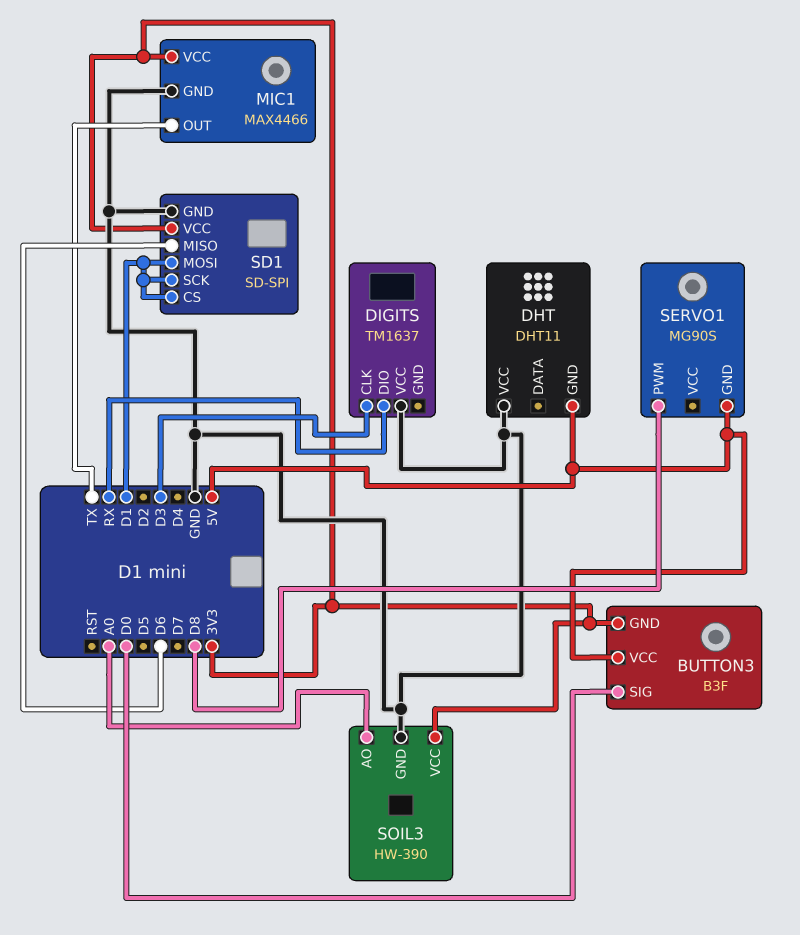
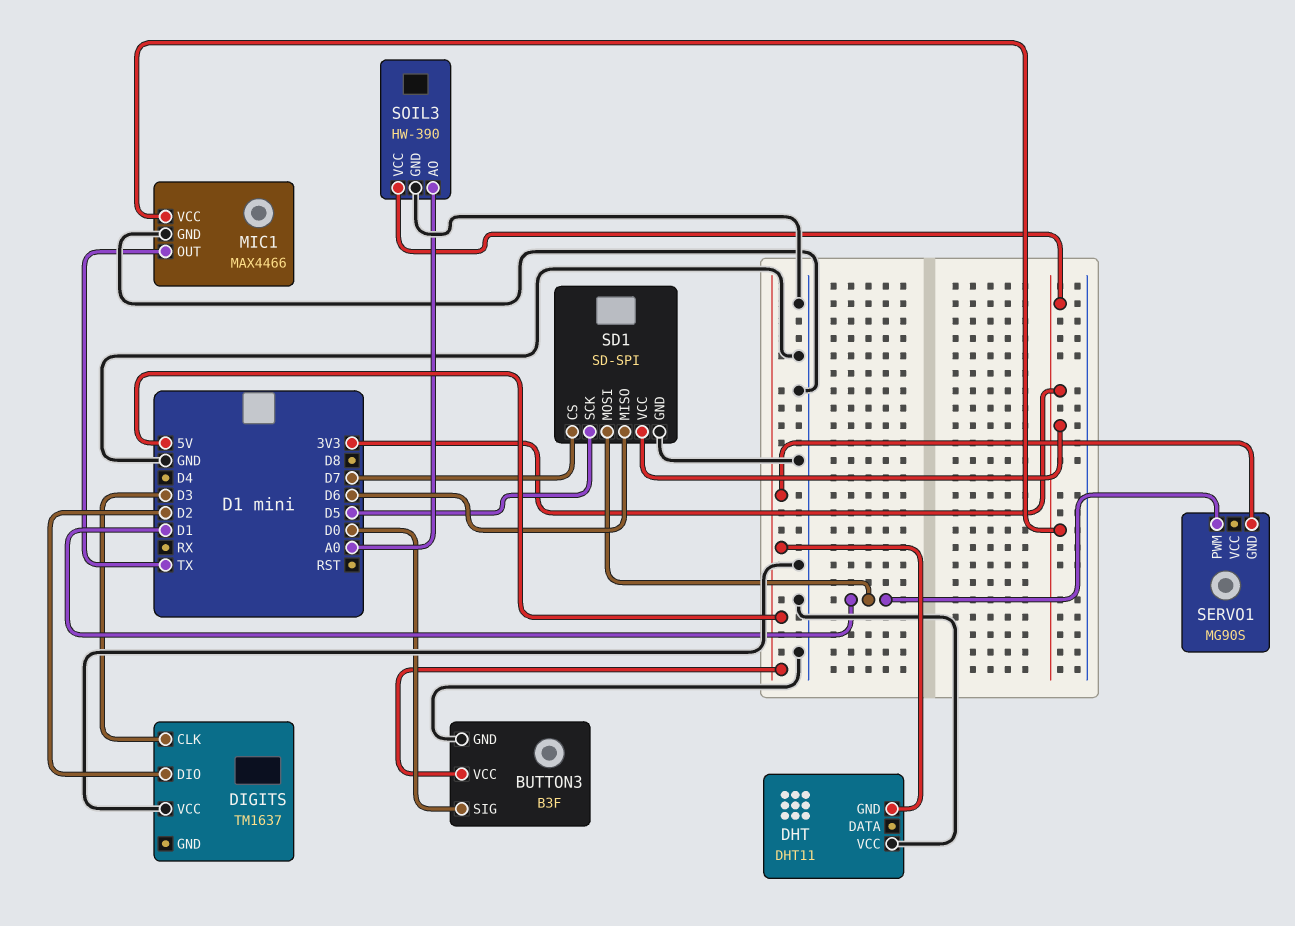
BUTTON3 pin GND: 3V3 -> GND
DIGITS pin DIO: RX -> D2
SD1 pin CS: D1 -> D7
SD1 pin SCK: D1 -> D5
SERVO1 pin PWM: D8 -> D1

